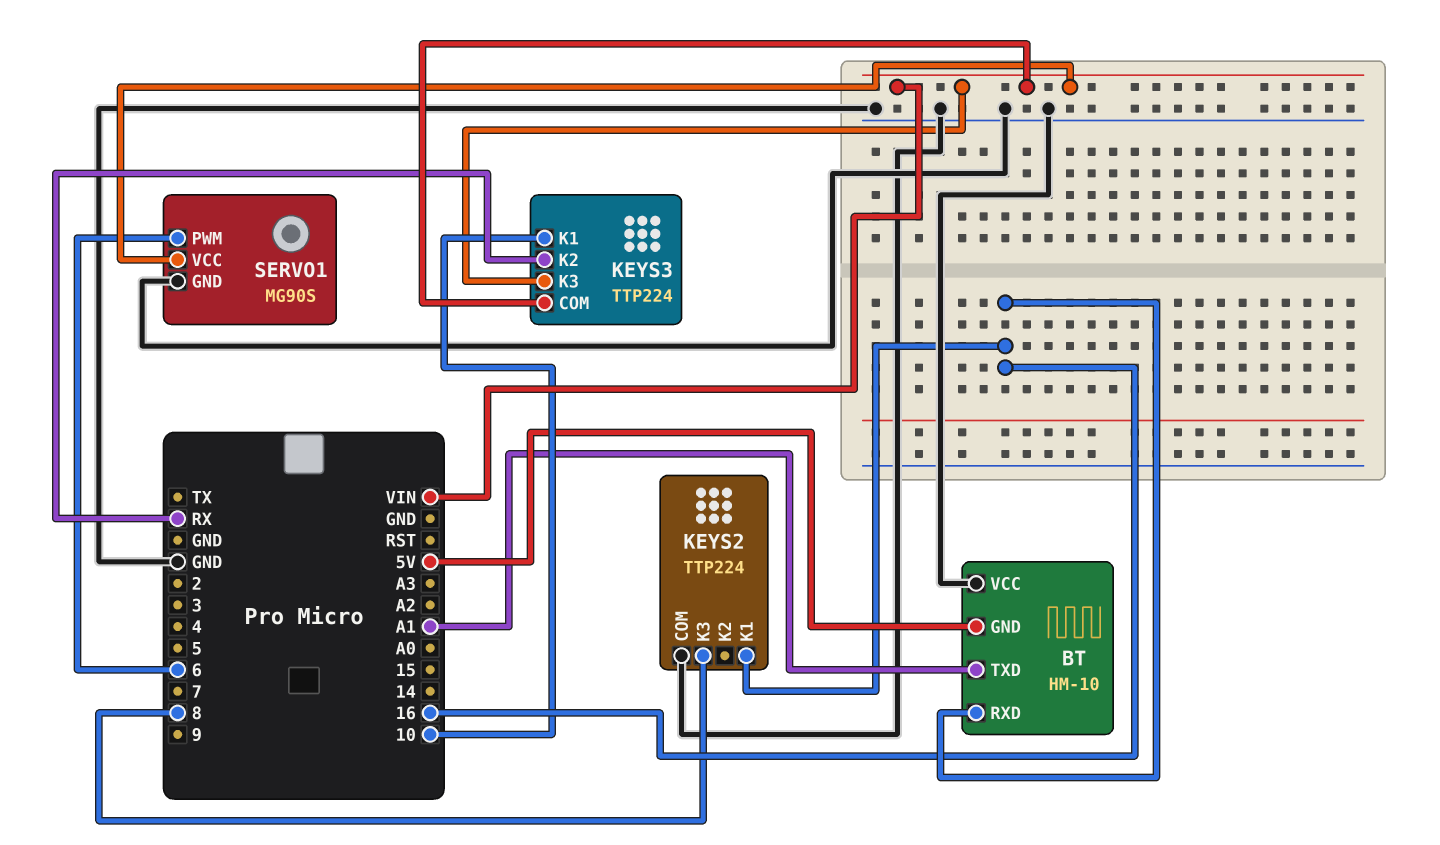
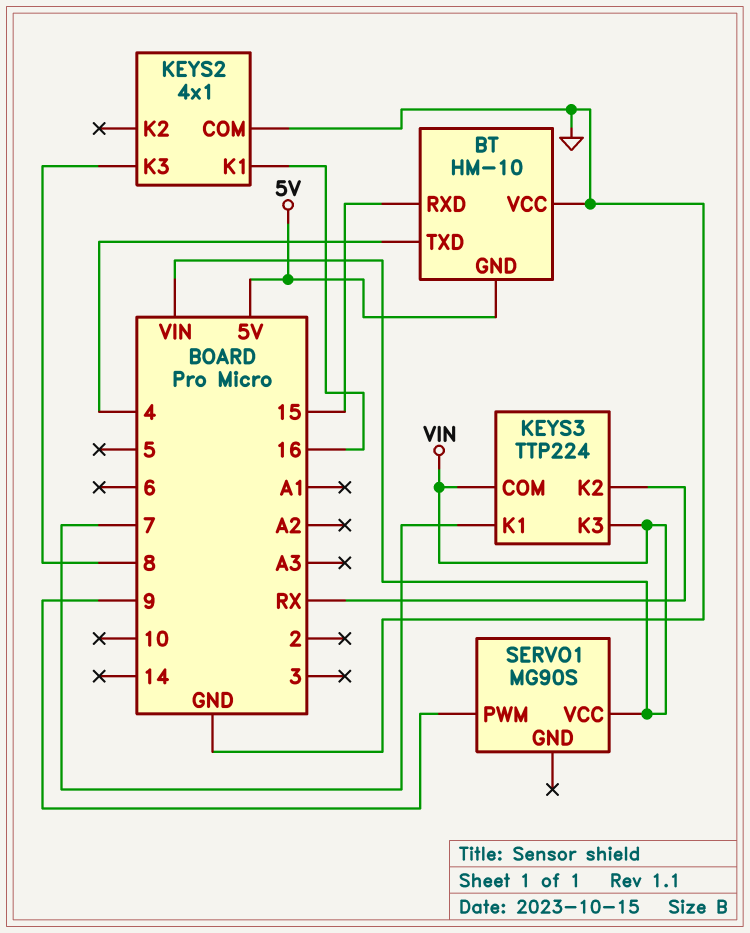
BT pin RXD: 16 -> 15
BT pin TXD: A1 -> 4
KEYS2: TTP224 -> 4x1
KEYS3 pin K1: 10 -> 7
SERVO1 pin GND: GND -> none
SERVO1 pin PWM: 6 -> 9

